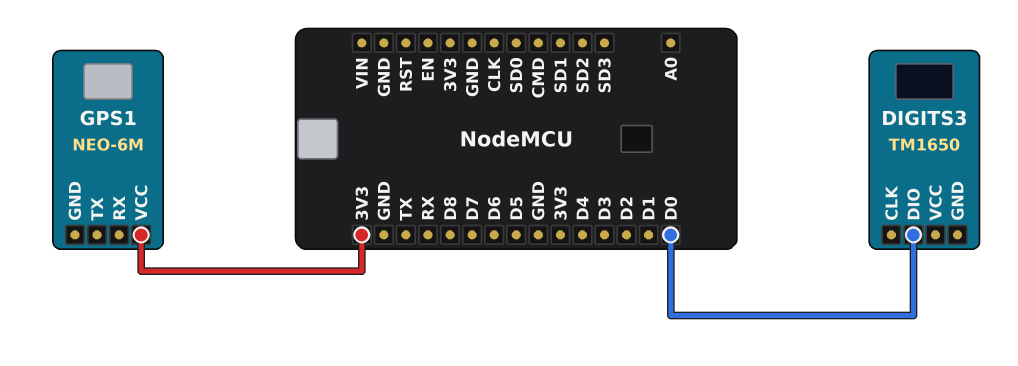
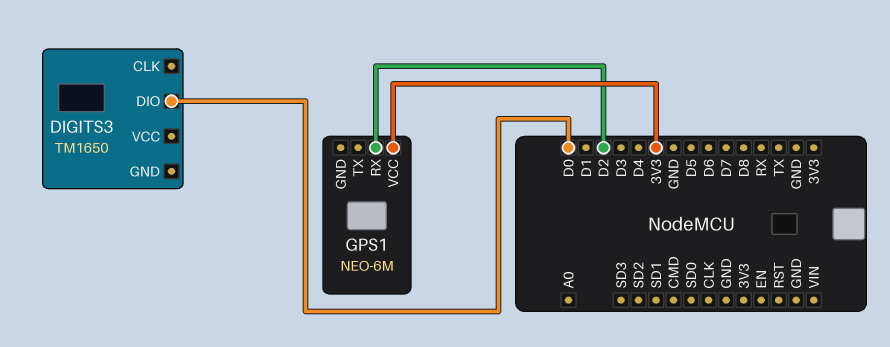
GPS1 pin RX: none -> D2

